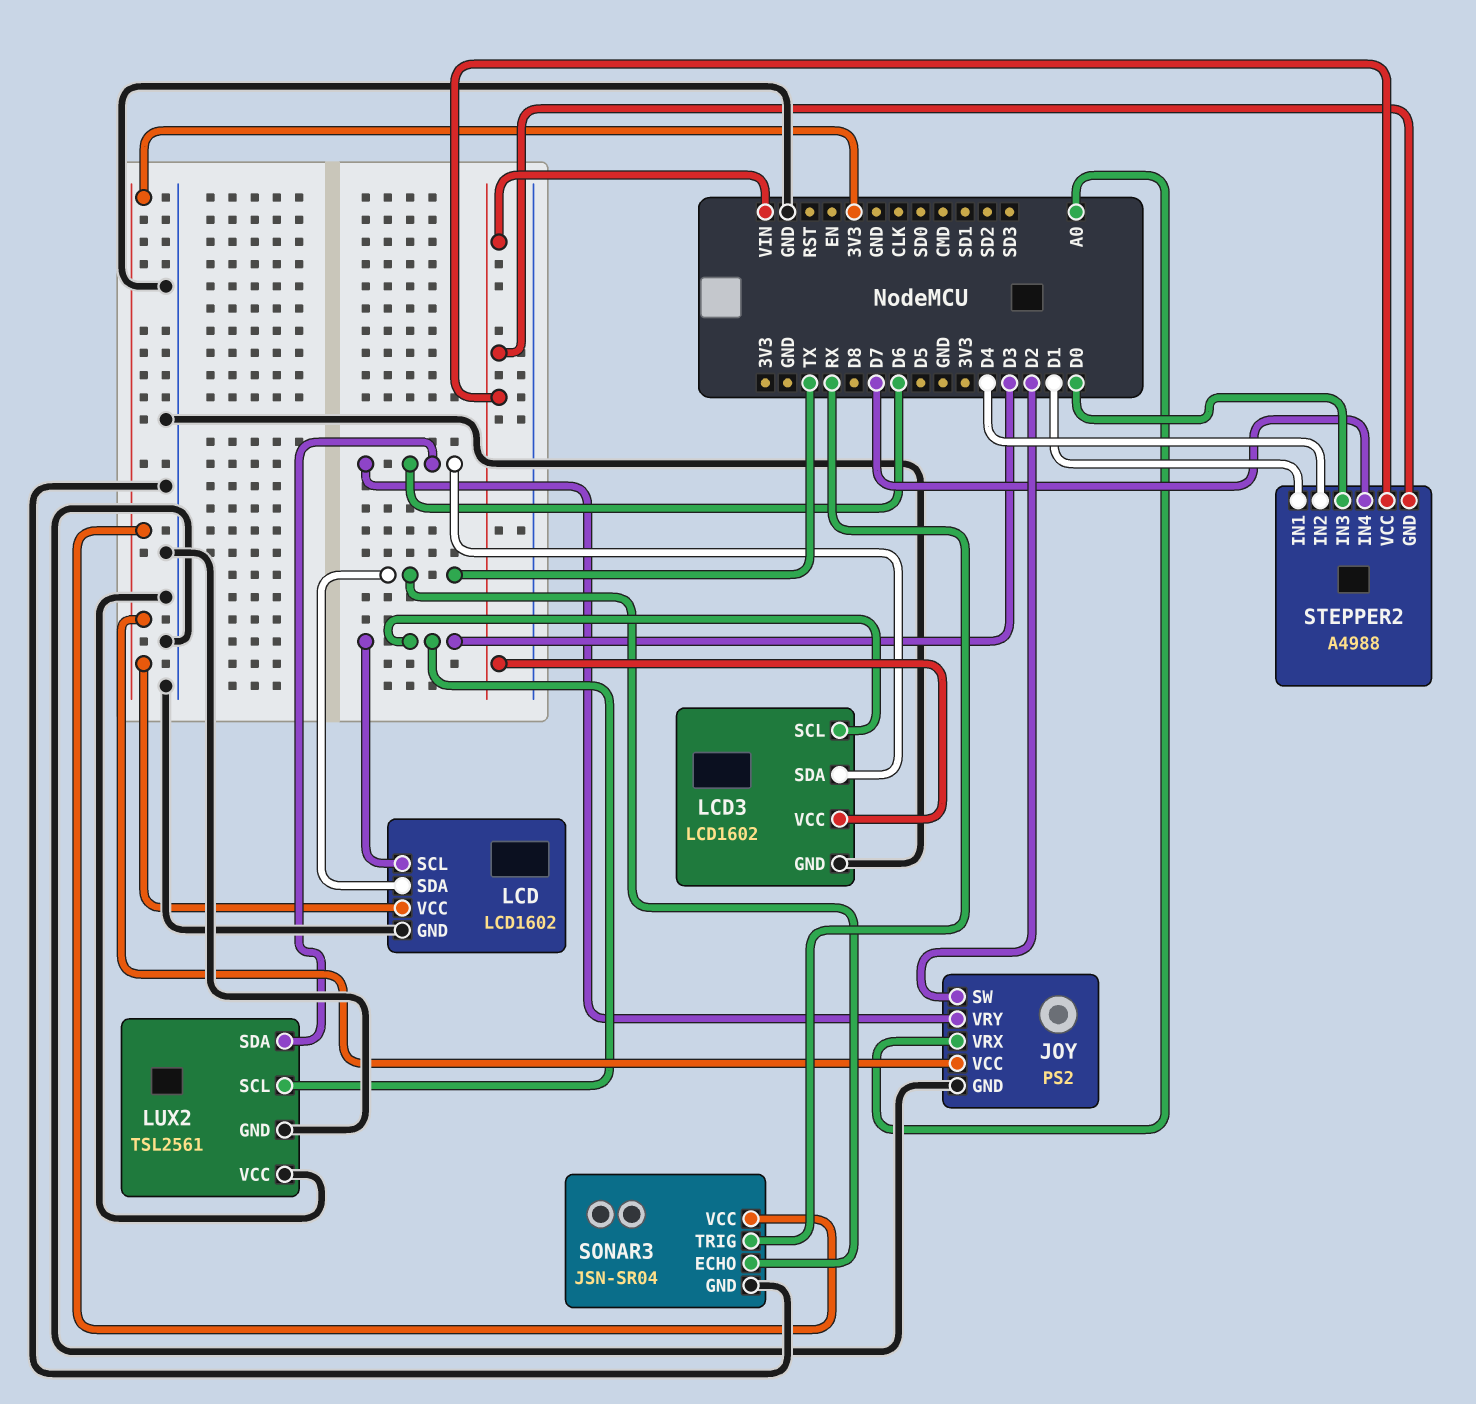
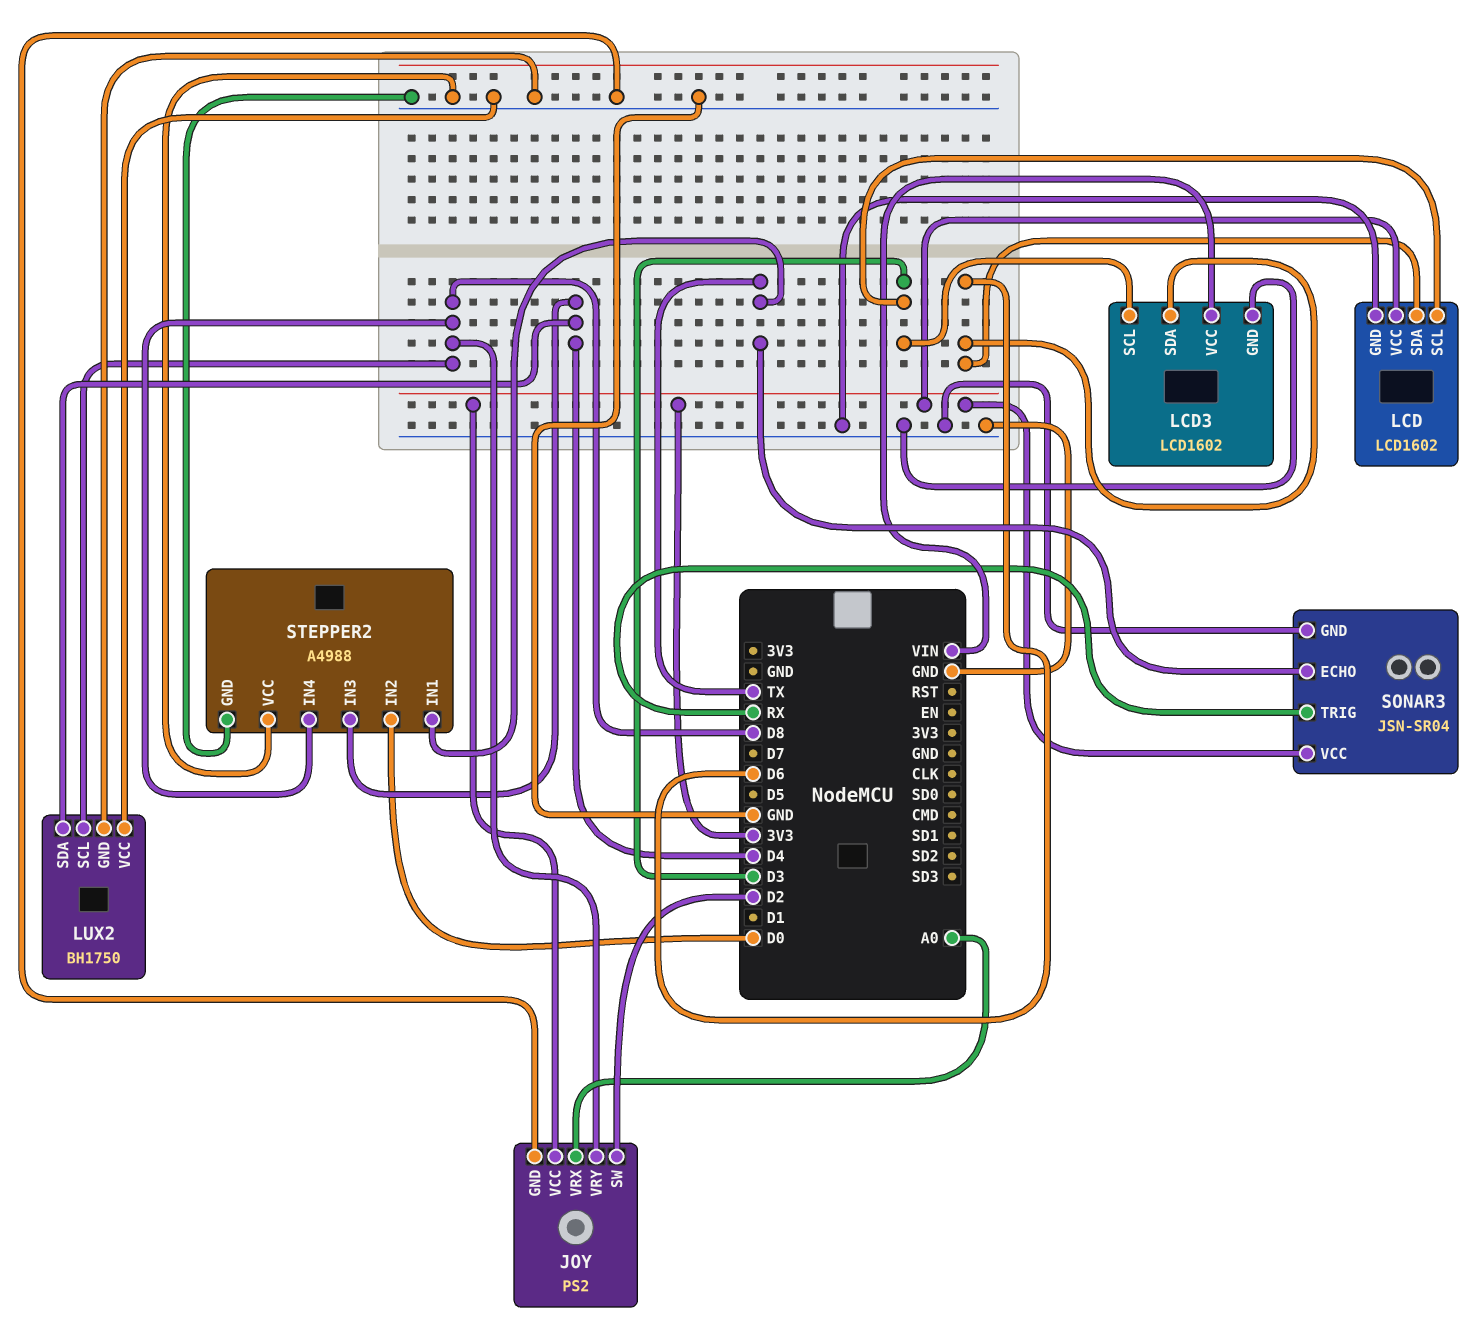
JOY pin VRY: D6 -> D8
LCD pin SDA: TX -> D6
LUX2: TSL2561 -> BH1750
LUX2 pin SCL: D3 -> D8
LUX2 pin SDA: D6 -> D4
STEPPER2 pin GND: VIN -> GND
STEPPER2 pin IN1: D1 -> TX
STEPPER2 pin IN2: D4 -> D0
STEPPER2 pin IN3: D0 -> D4
STEPPER2 pin IN4: D7 -> D8
STEPPER2 pin VCC: VIN -> GND

